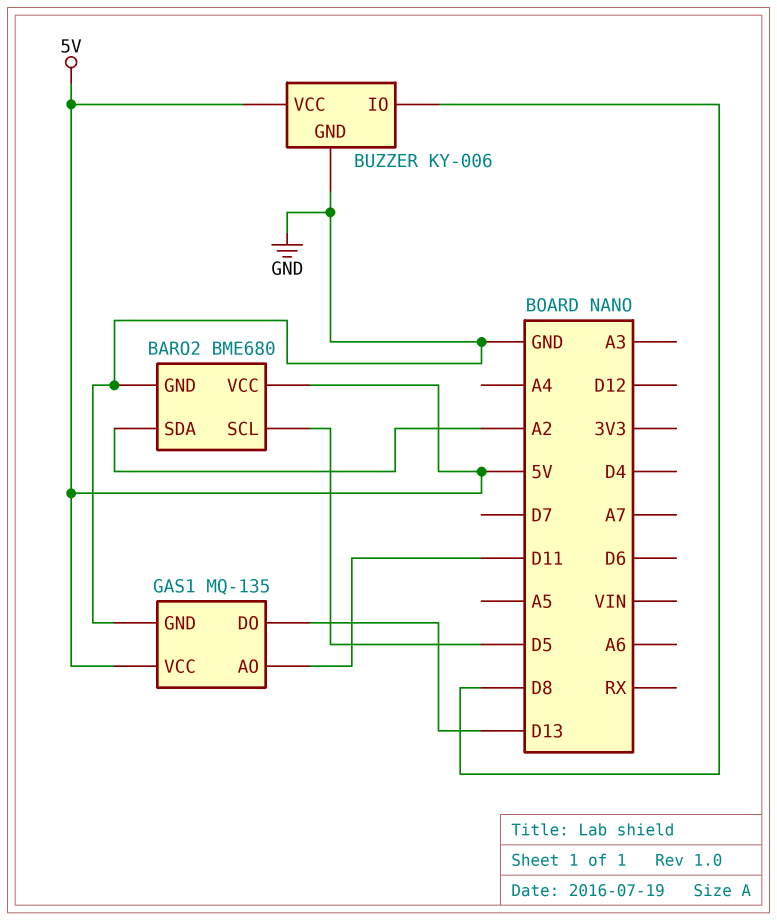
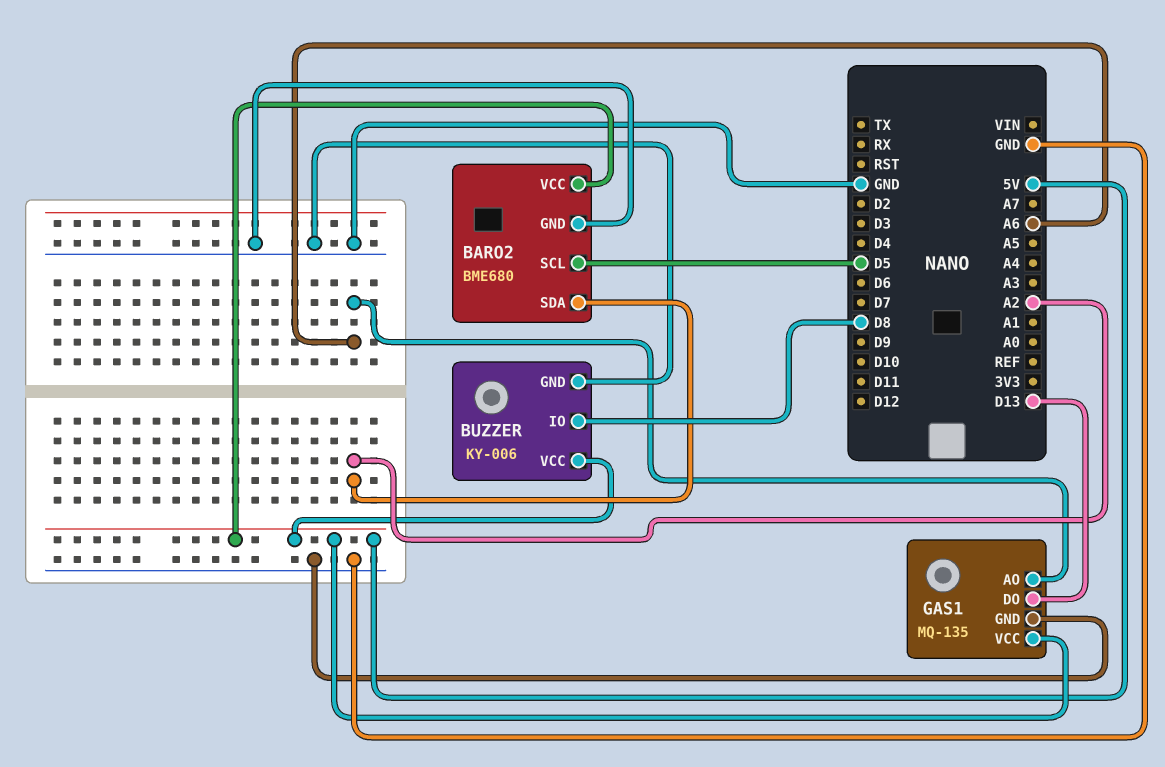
GAS1 pin AO: D11 -> A6

